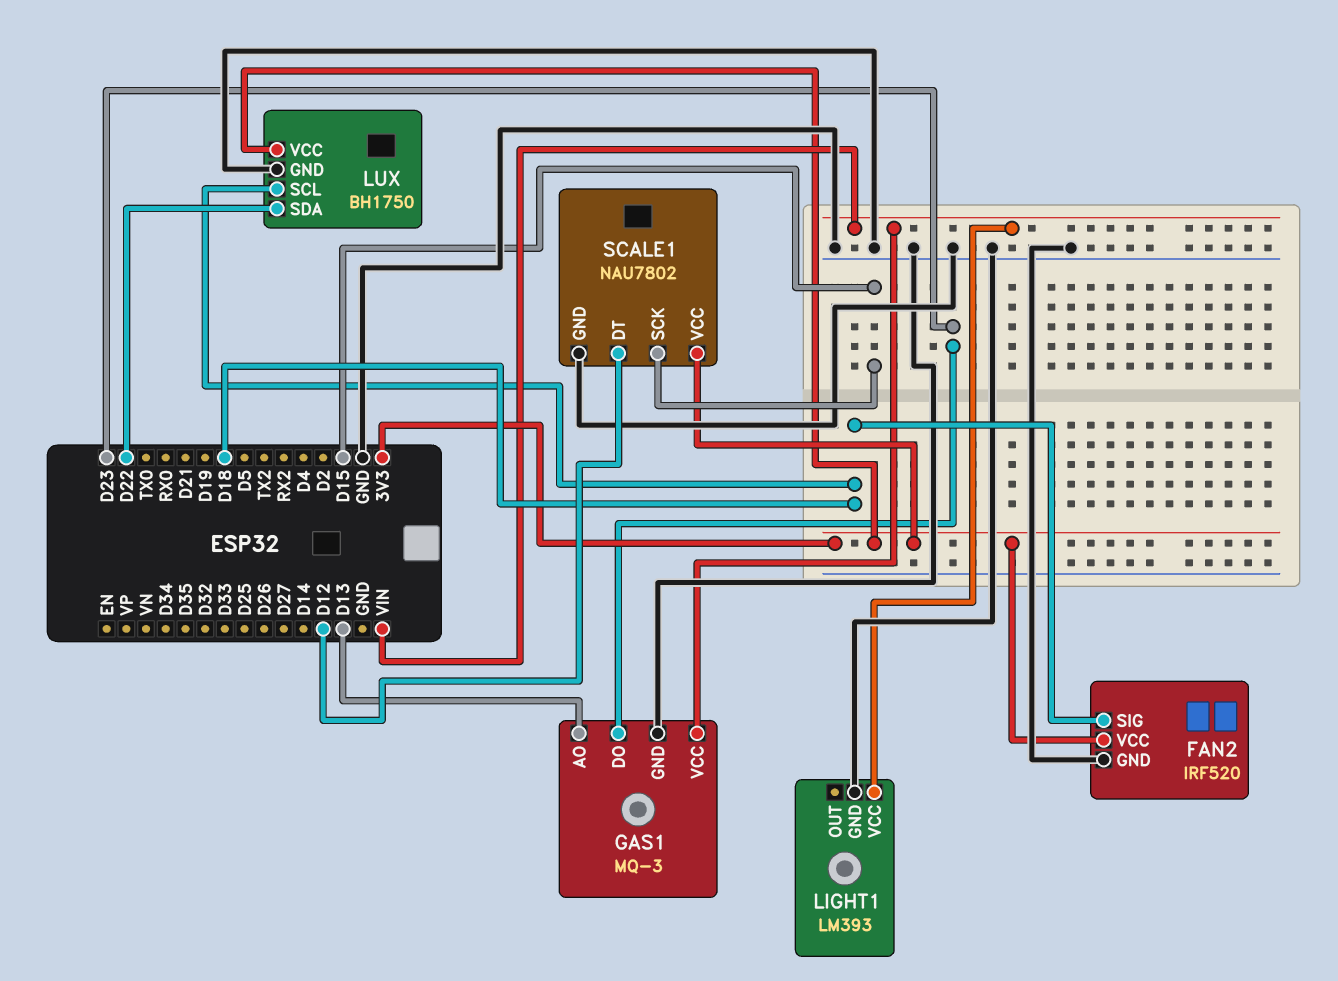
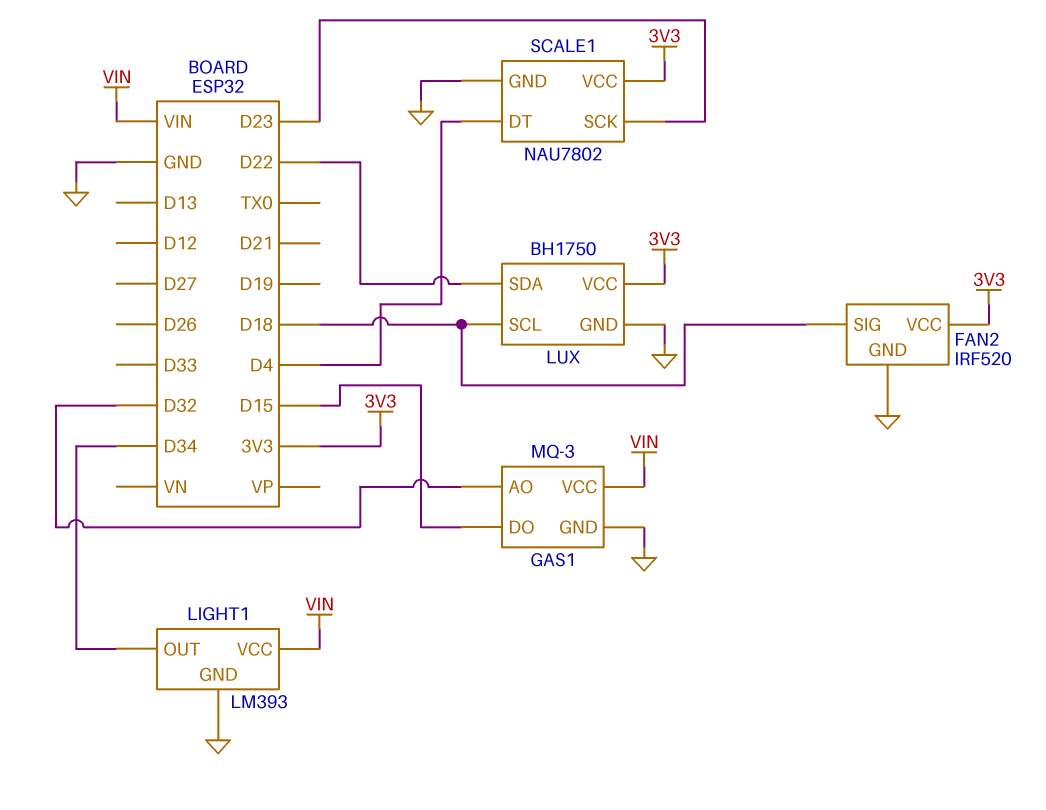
GAS1 pin AO: D13 -> D32
GAS1 pin DO: D23 -> D15
LIGHT1 pin OUT: none -> D34
SCALE1 pin DT: D12 -> D4
SCALE1 pin SCK: D15 -> D23

